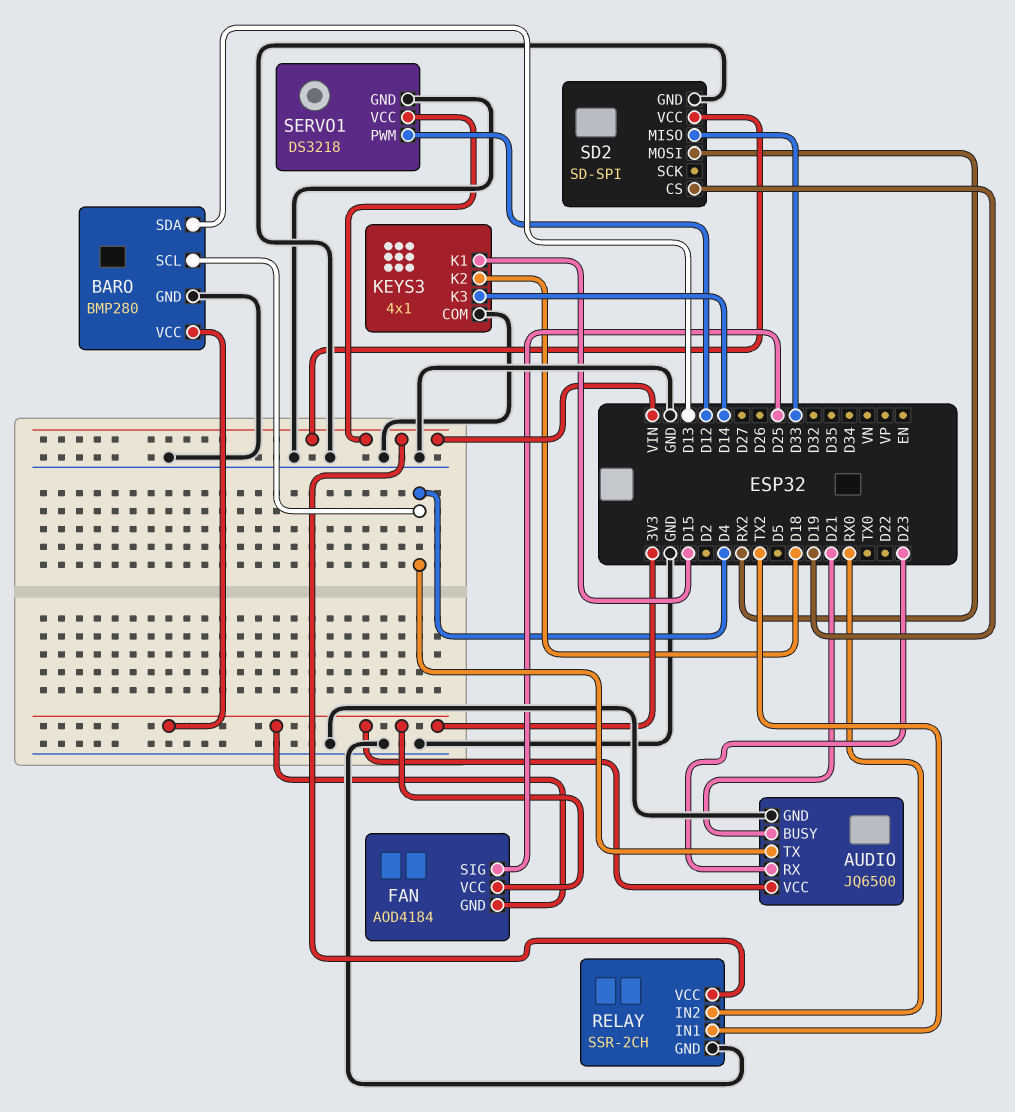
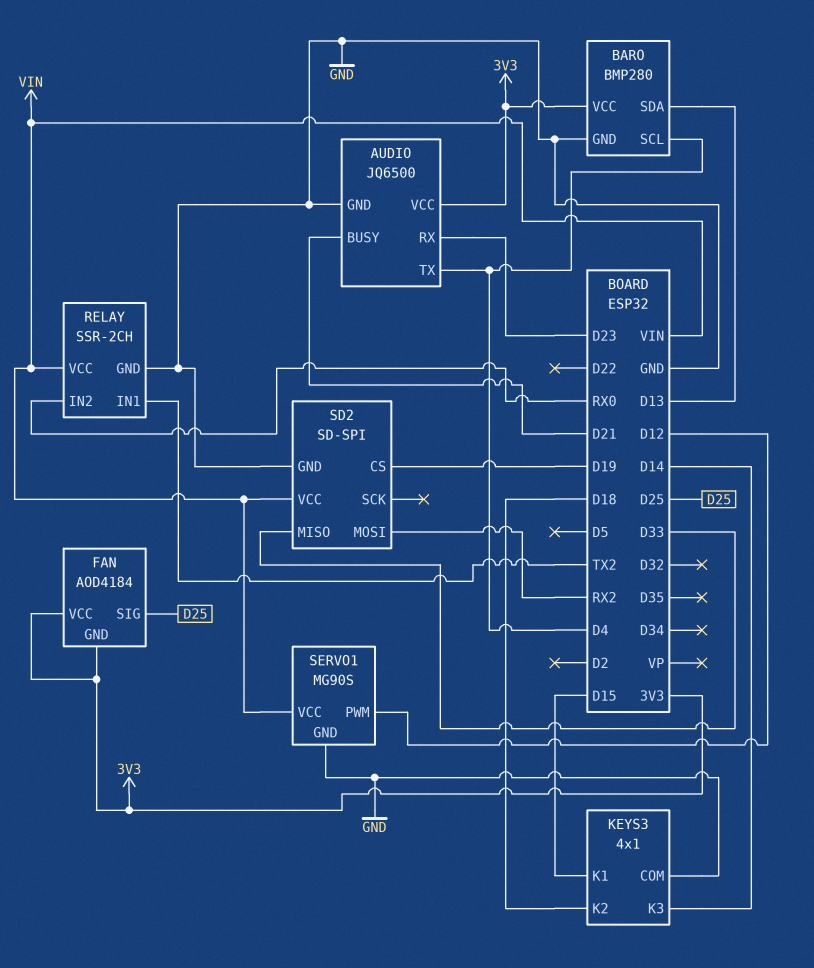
SERVO1: DS3218 -> MG90S

